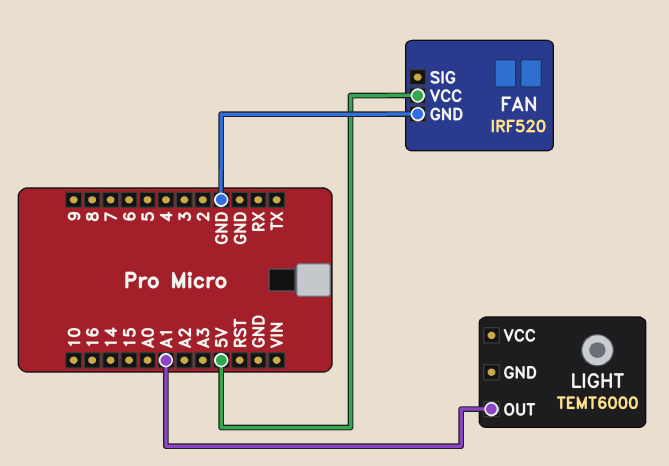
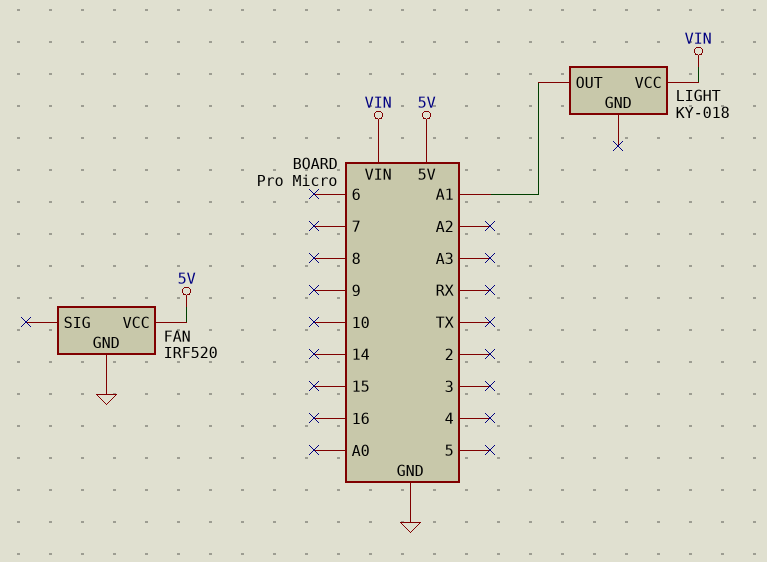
LIGHT: TEMT6000 -> KY-018
LIGHT pin VCC: none -> VIN

